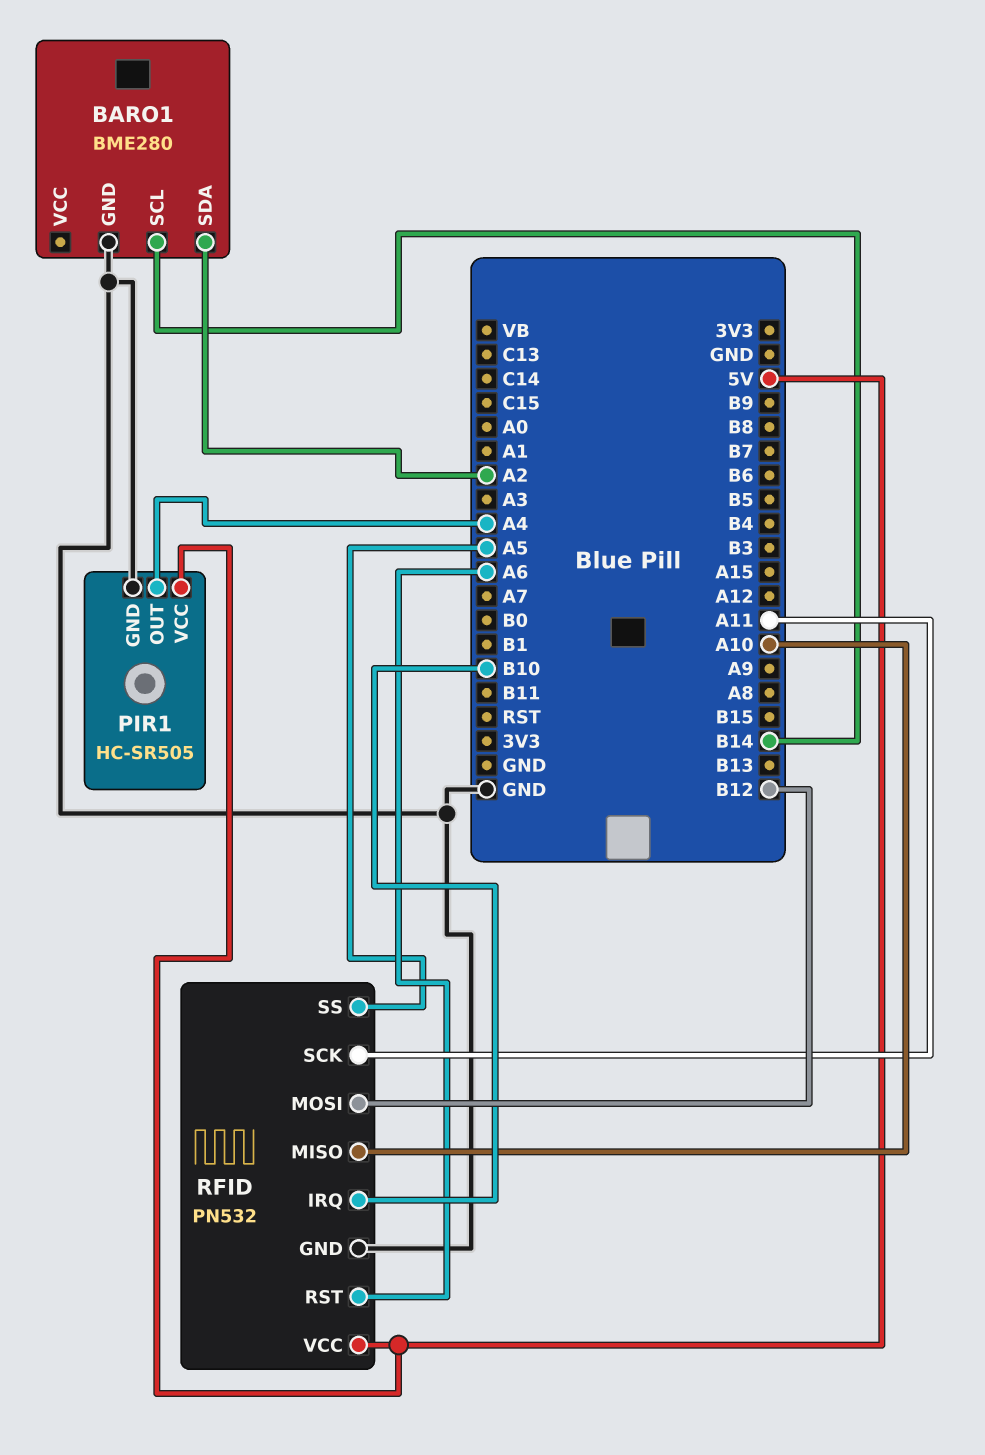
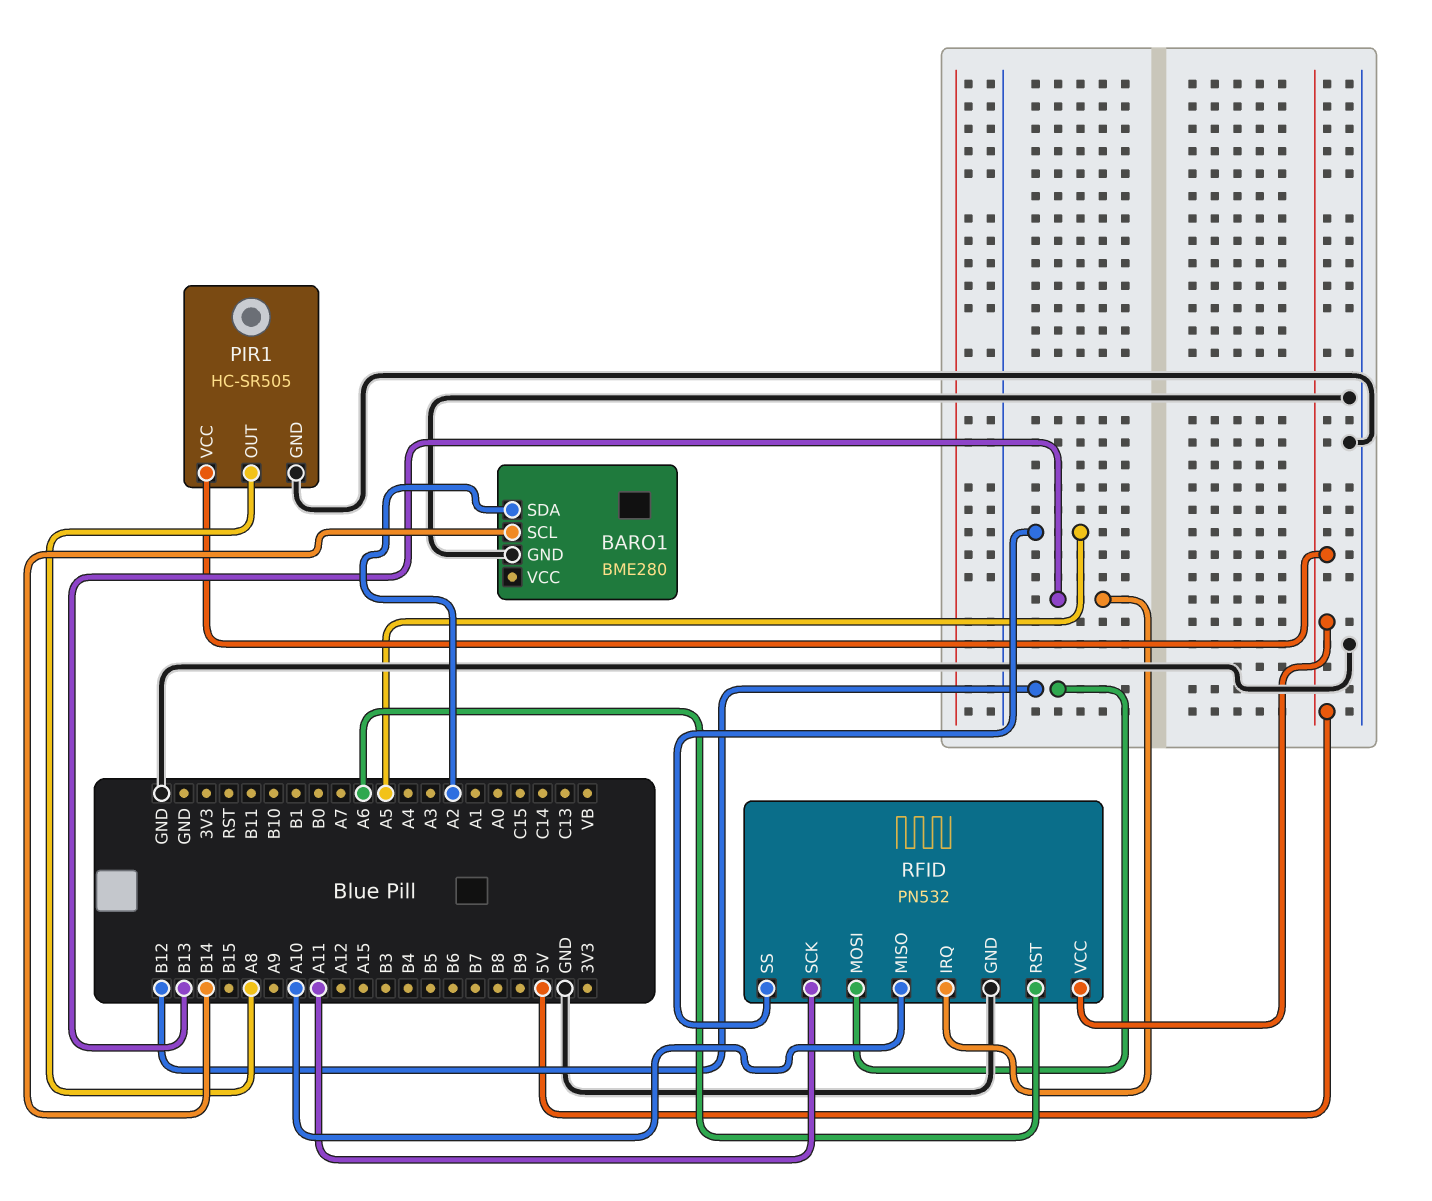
PIR1 pin OUT: A4 -> A8
RFID pin IRQ: B10 -> B13

